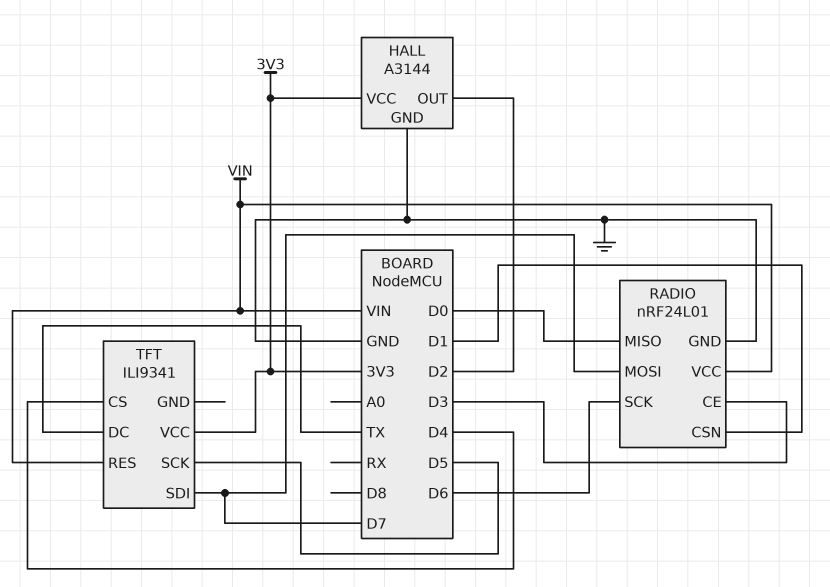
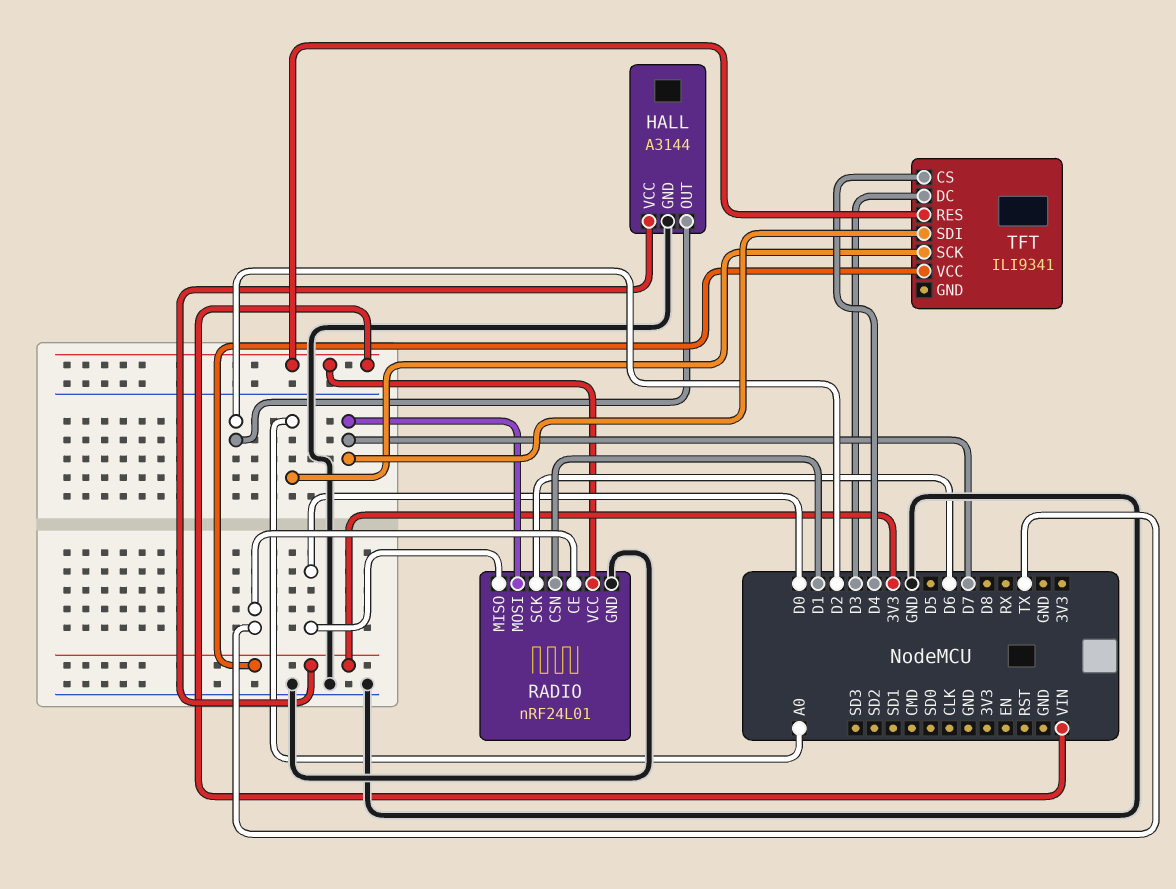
RADIO pin CE: D3 -> TX
TFT pin DC: TX -> D3
TFT pin SCK: D5 -> A0

